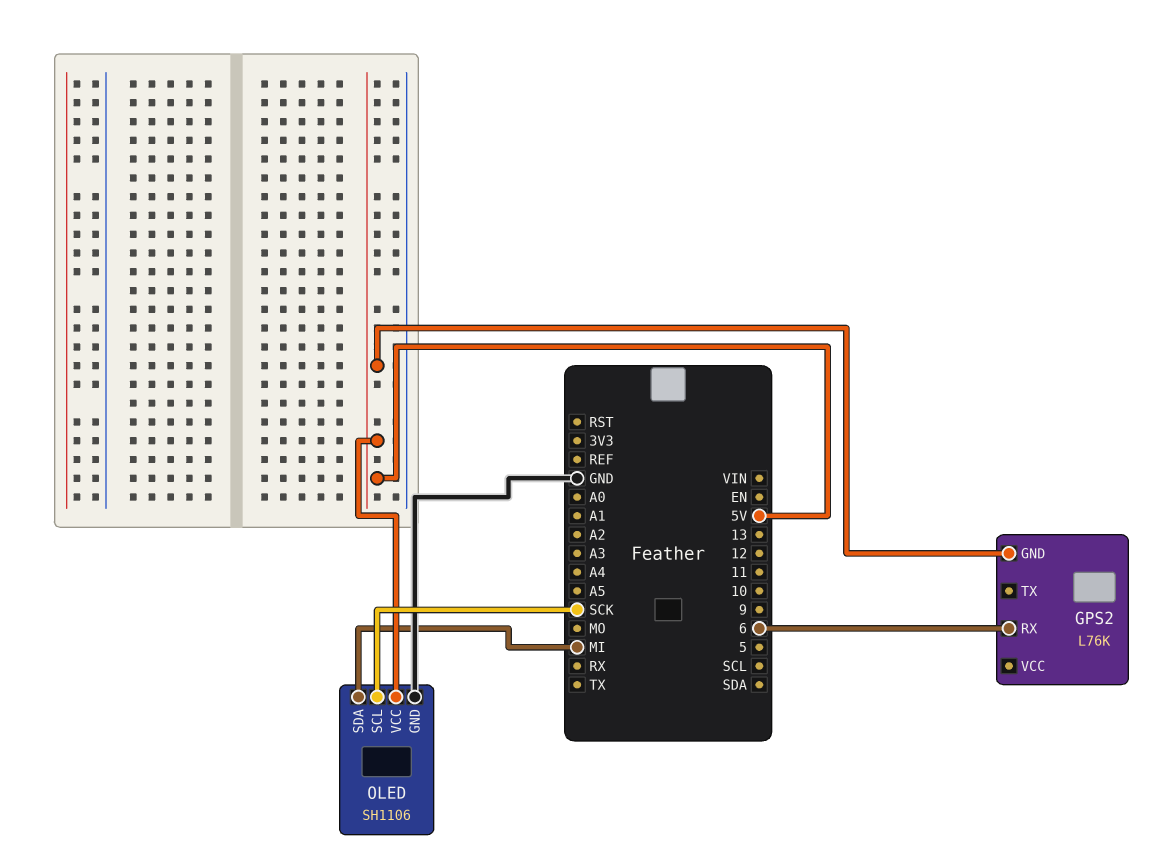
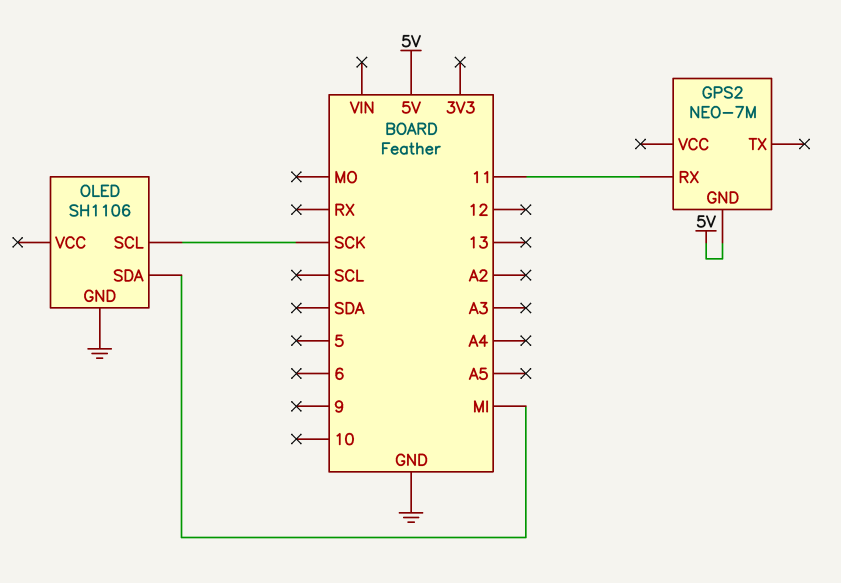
GPS2: L76K -> NEO-7M
GPS2 pin RX: 6 -> 11
OLED pin VCC: 5V -> none

